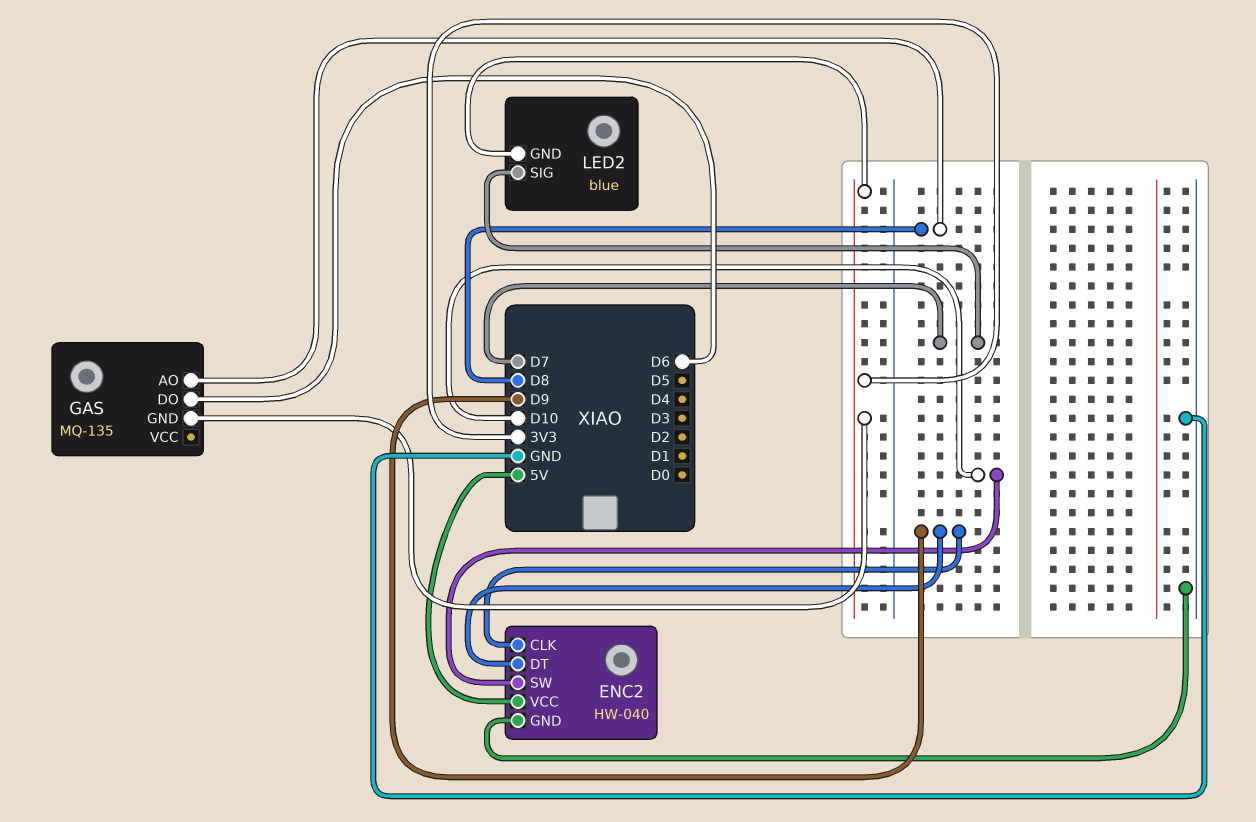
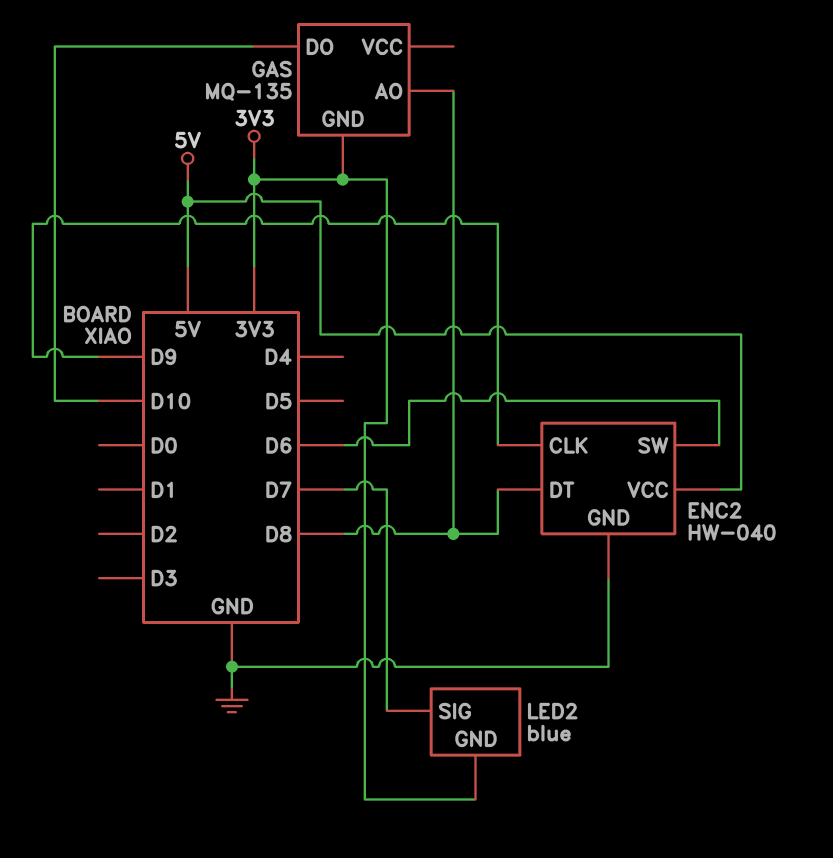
ENC2 pin DT: D9 -> D8
ENC2 pin SW: D10 -> D6
GAS pin DO: D6 -> D10

